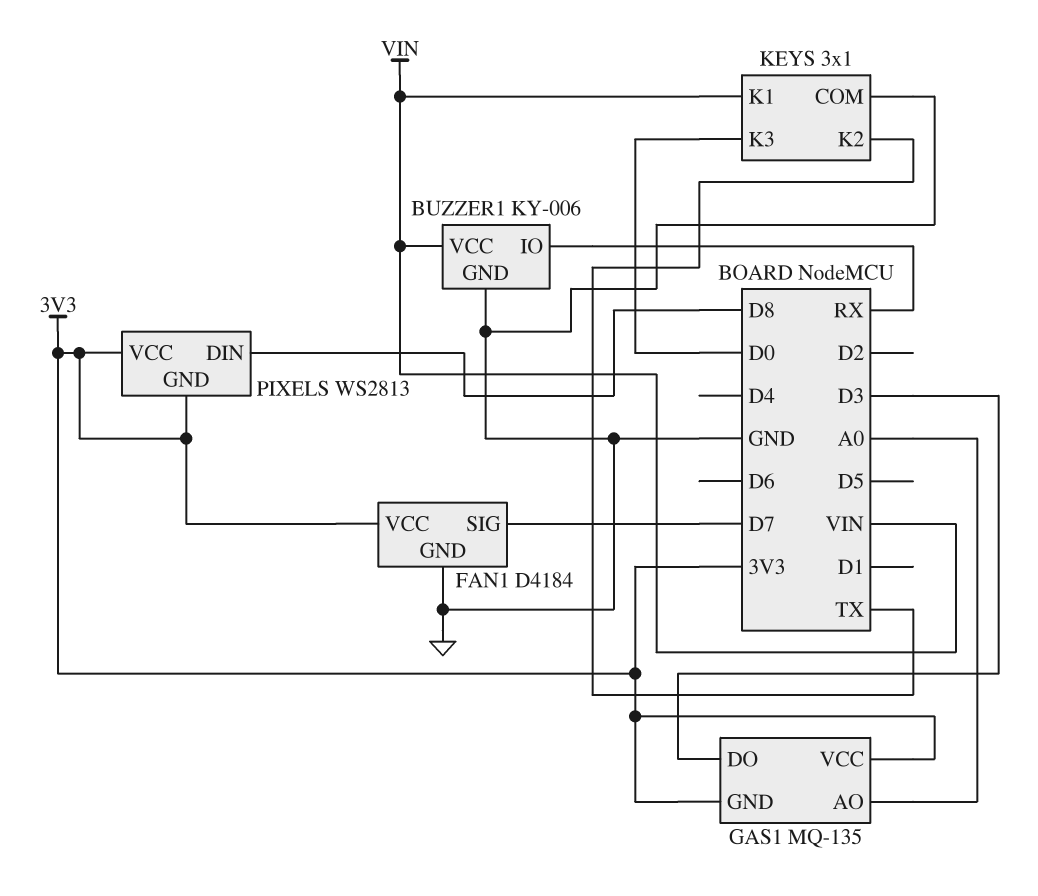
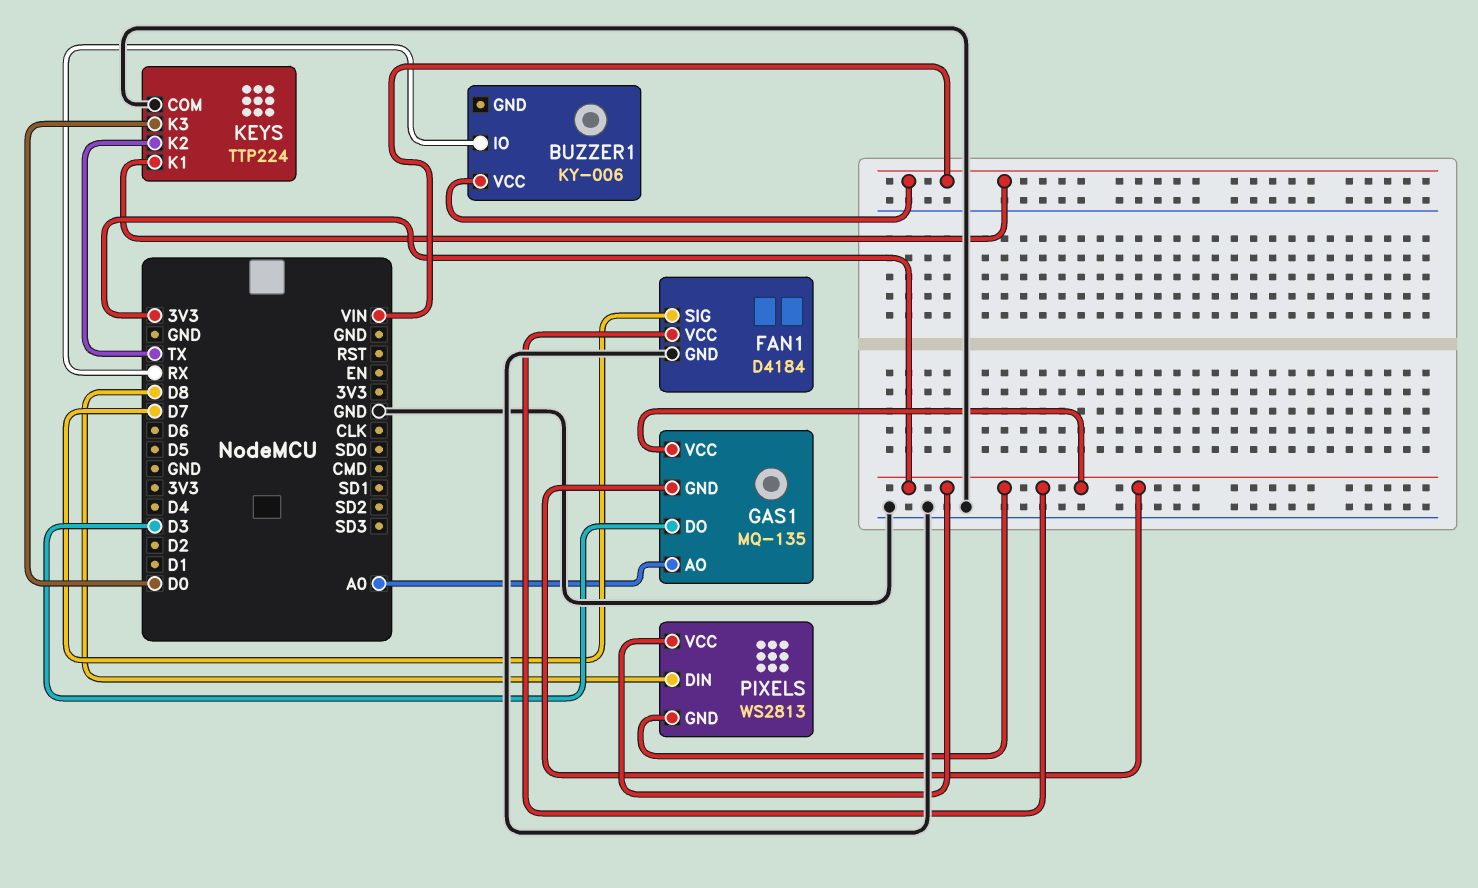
BUZZER1 pin GND: GND -> none
KEYS: 3x1 -> TTP224

